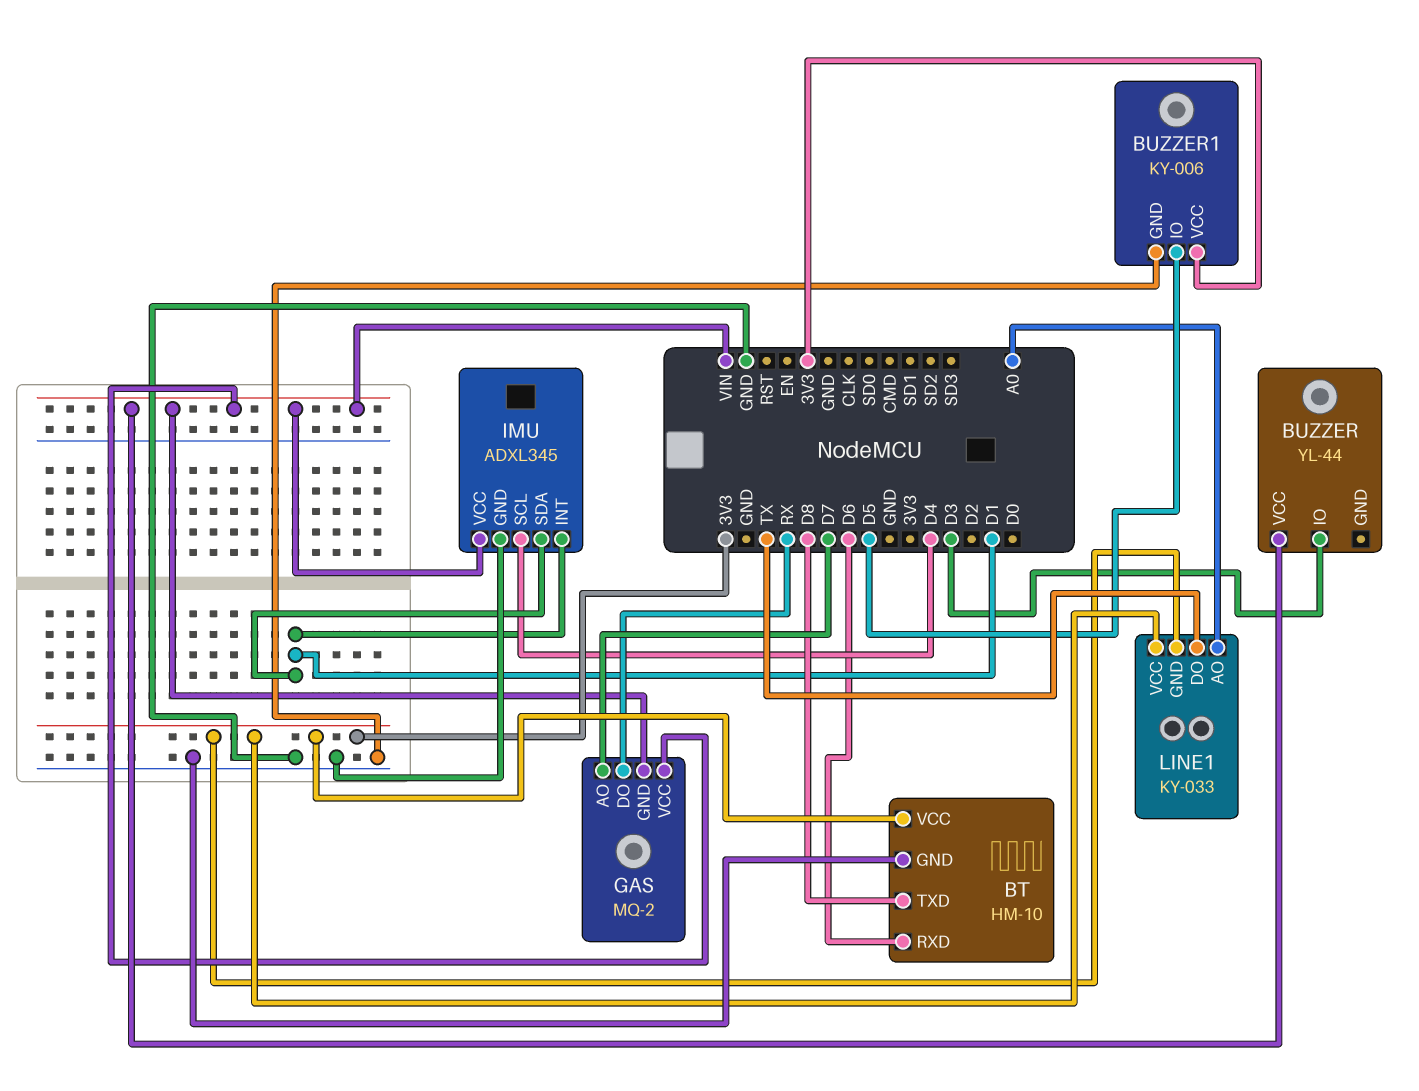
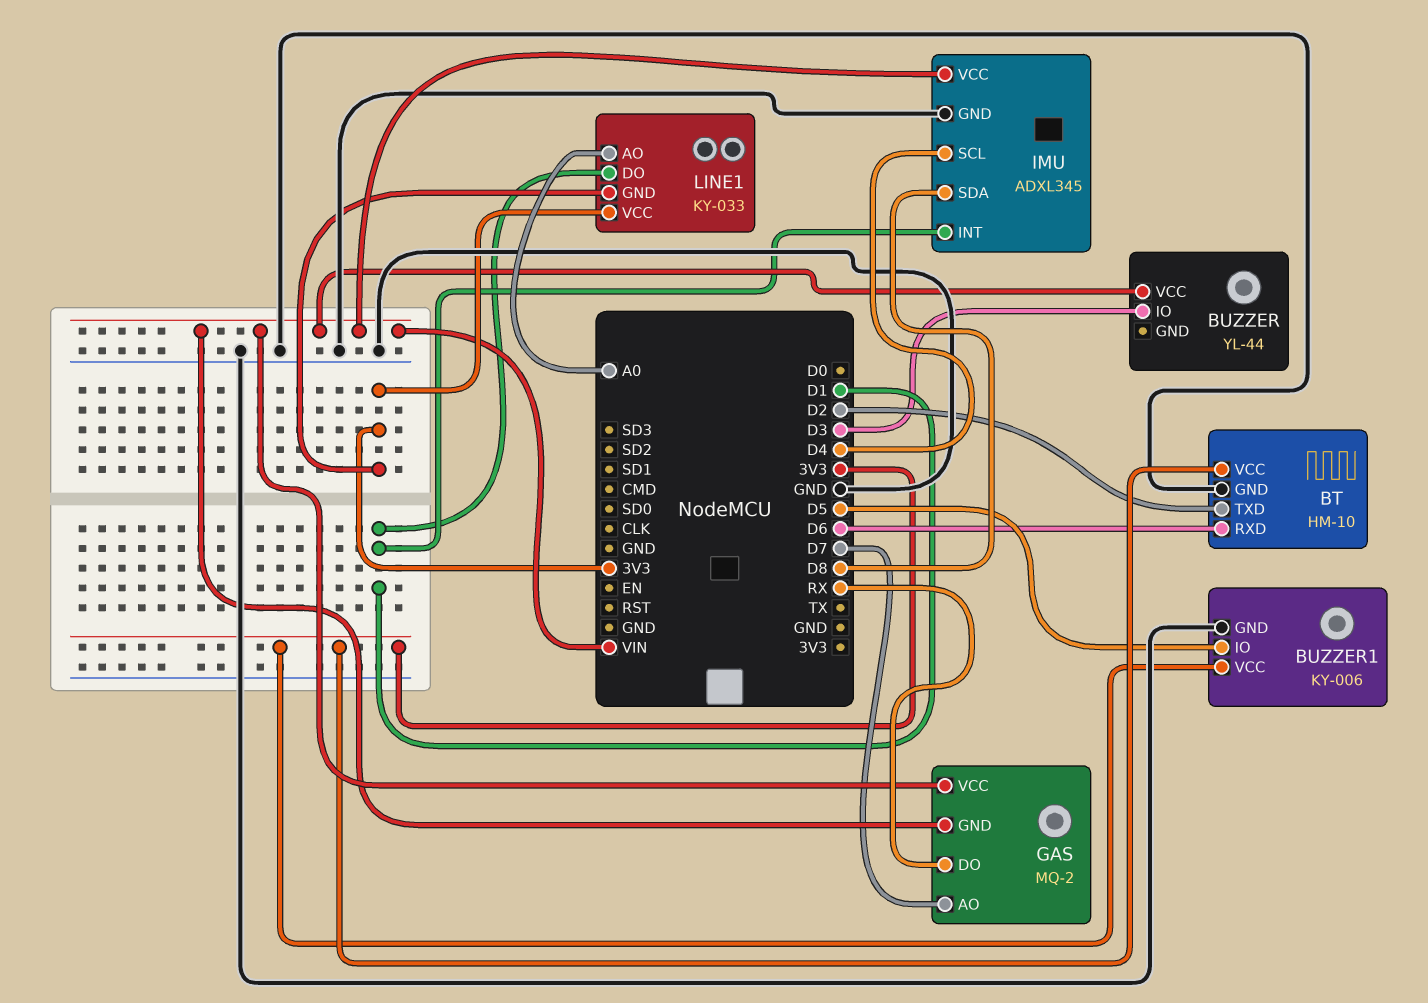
BT pin TXD: D8 -> D2
IMU pin SDA: D1 -> D8
LINE1 pin DO: TX -> D1

